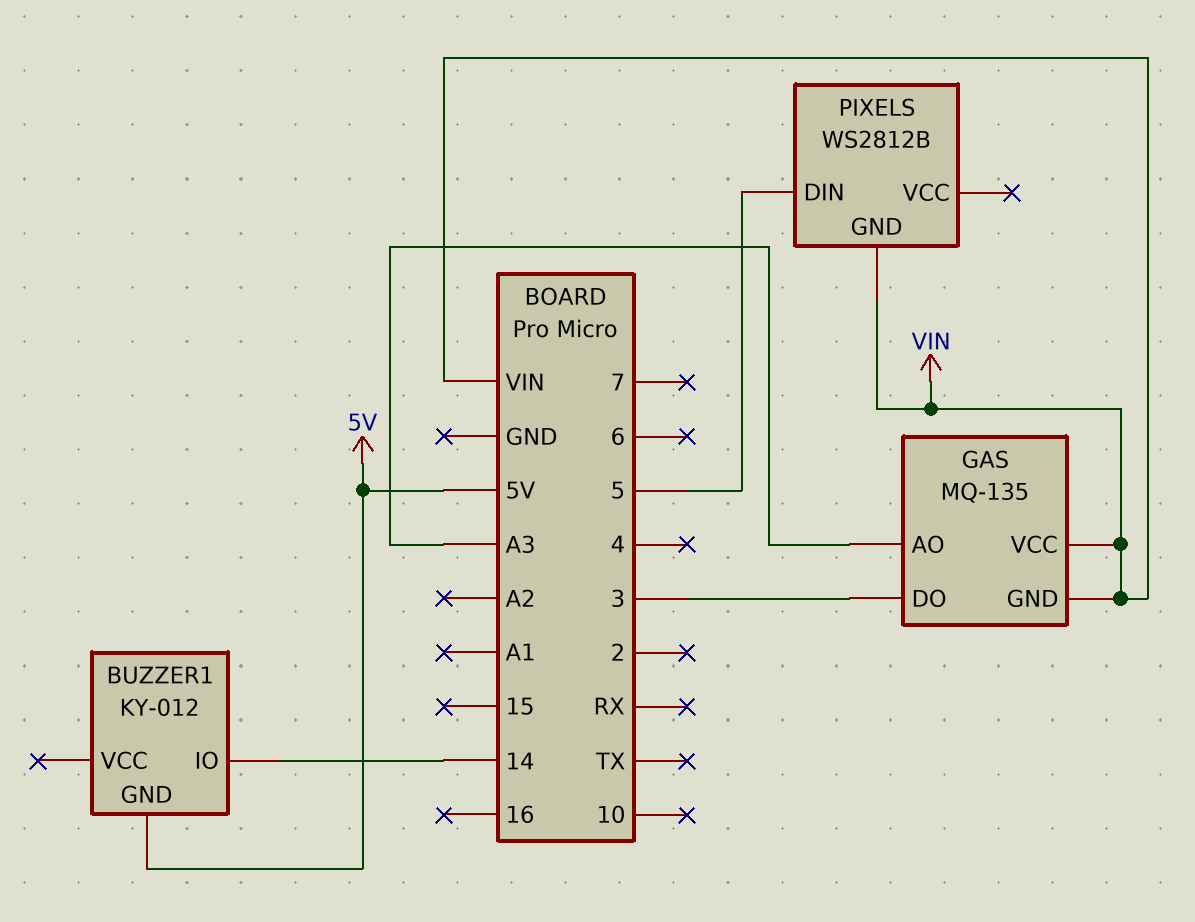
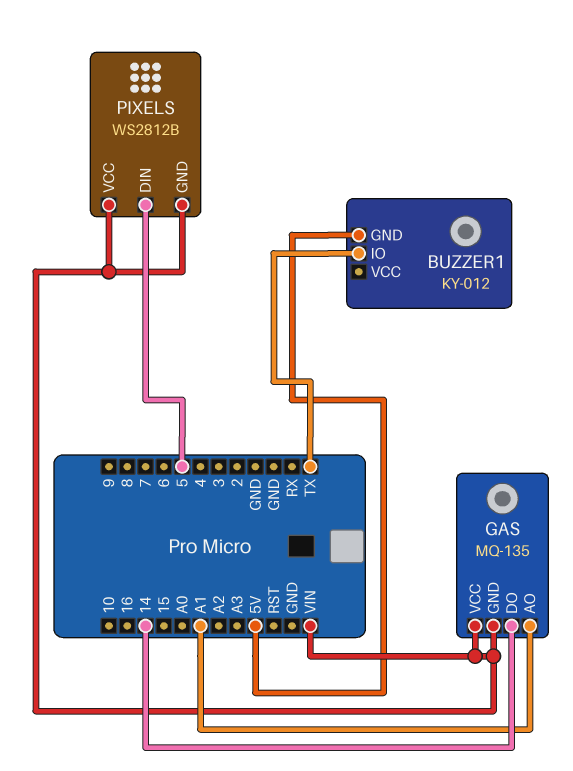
BUZZER1 pin IO: 14 -> TX
GAS pin AO: A3 -> A1
GAS pin DO: 3 -> 14
PIXELS pin VCC: none -> VIN

